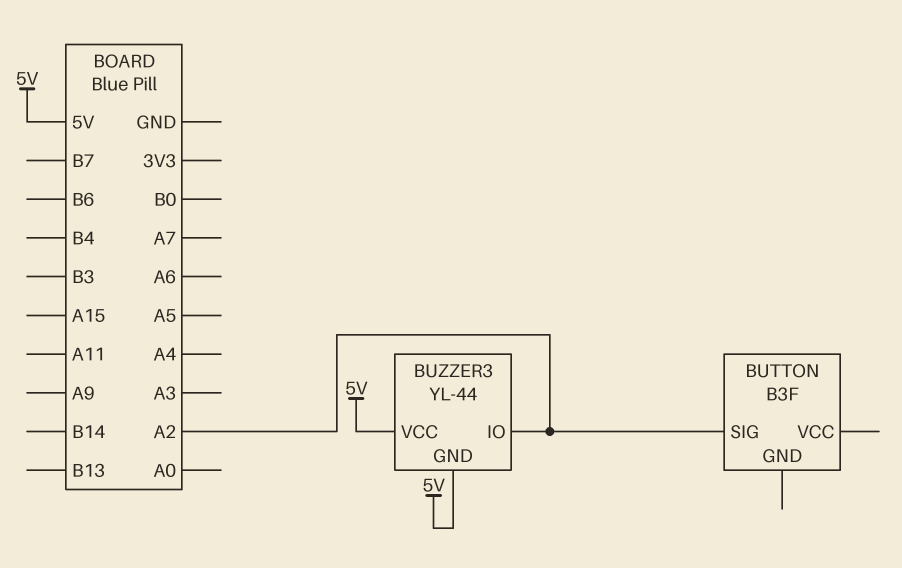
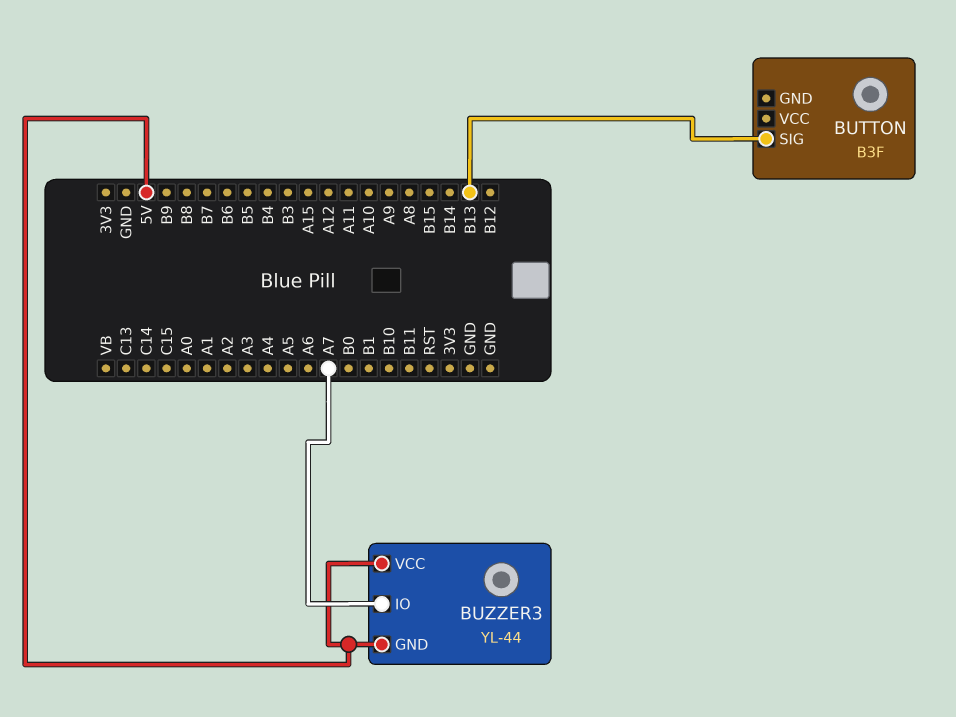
BUTTON pin SIG: A2 -> B13
BUZZER3 pin IO: A2 -> A7

